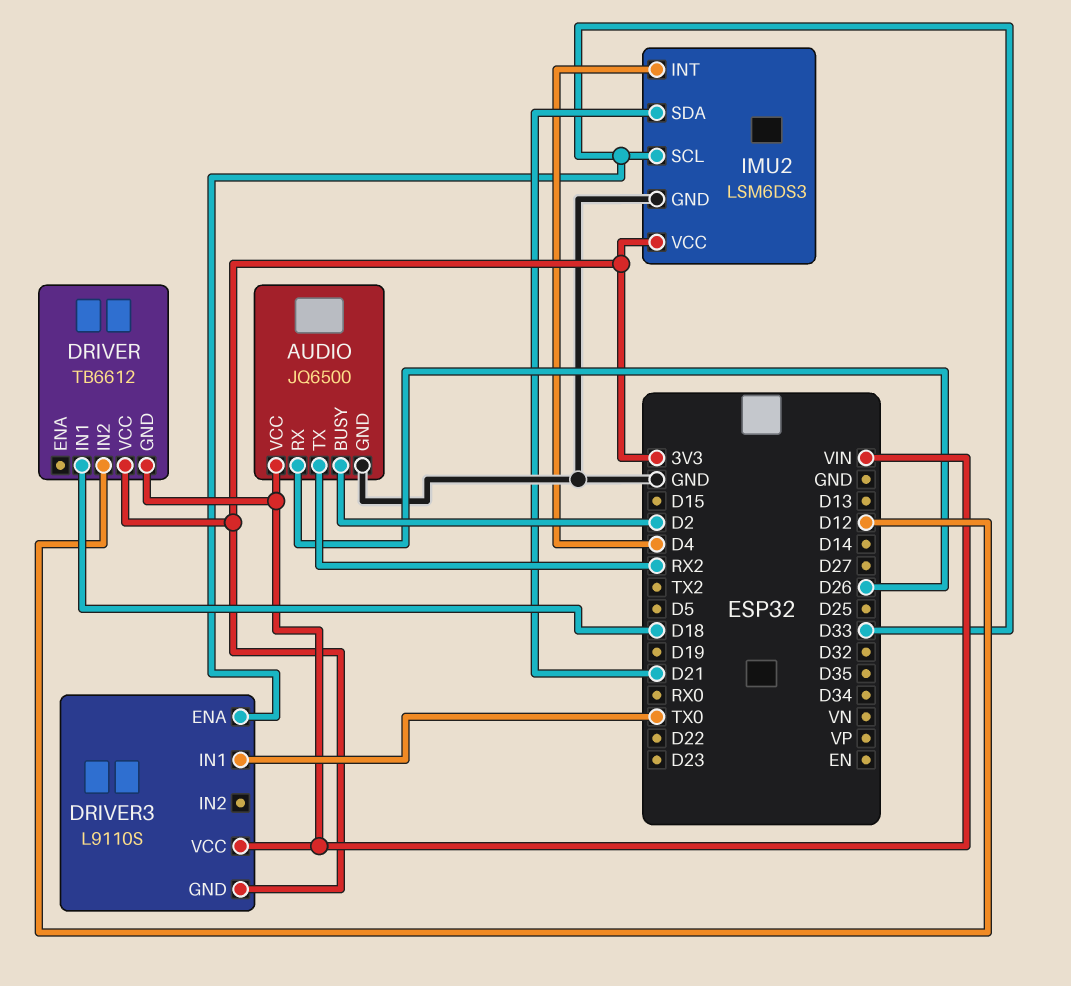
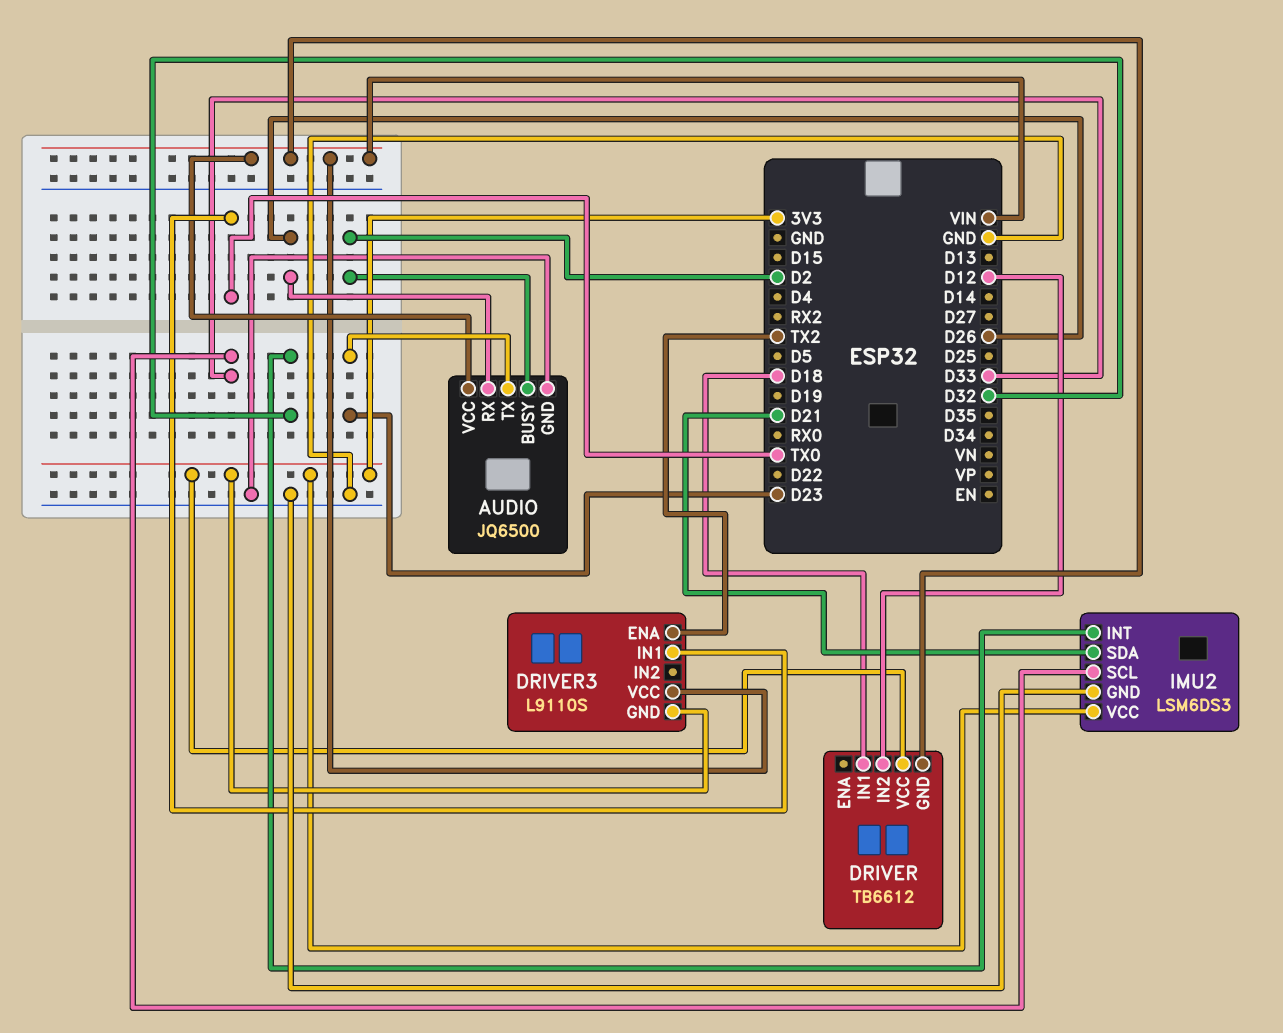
AUDIO pin TX: RX2 -> D23
DRIVER3 pin ENA: D33 -> TX2
IMU2 pin INT: D4 -> D32

